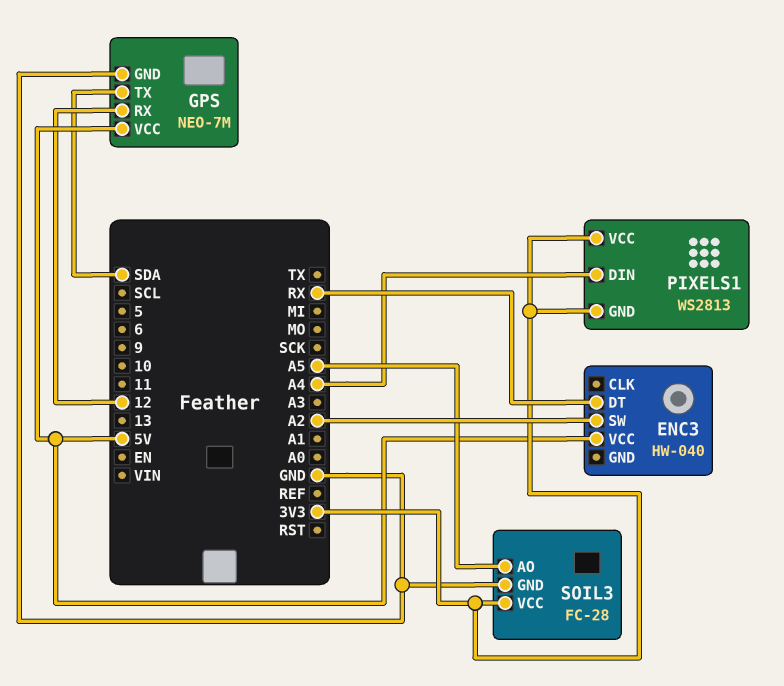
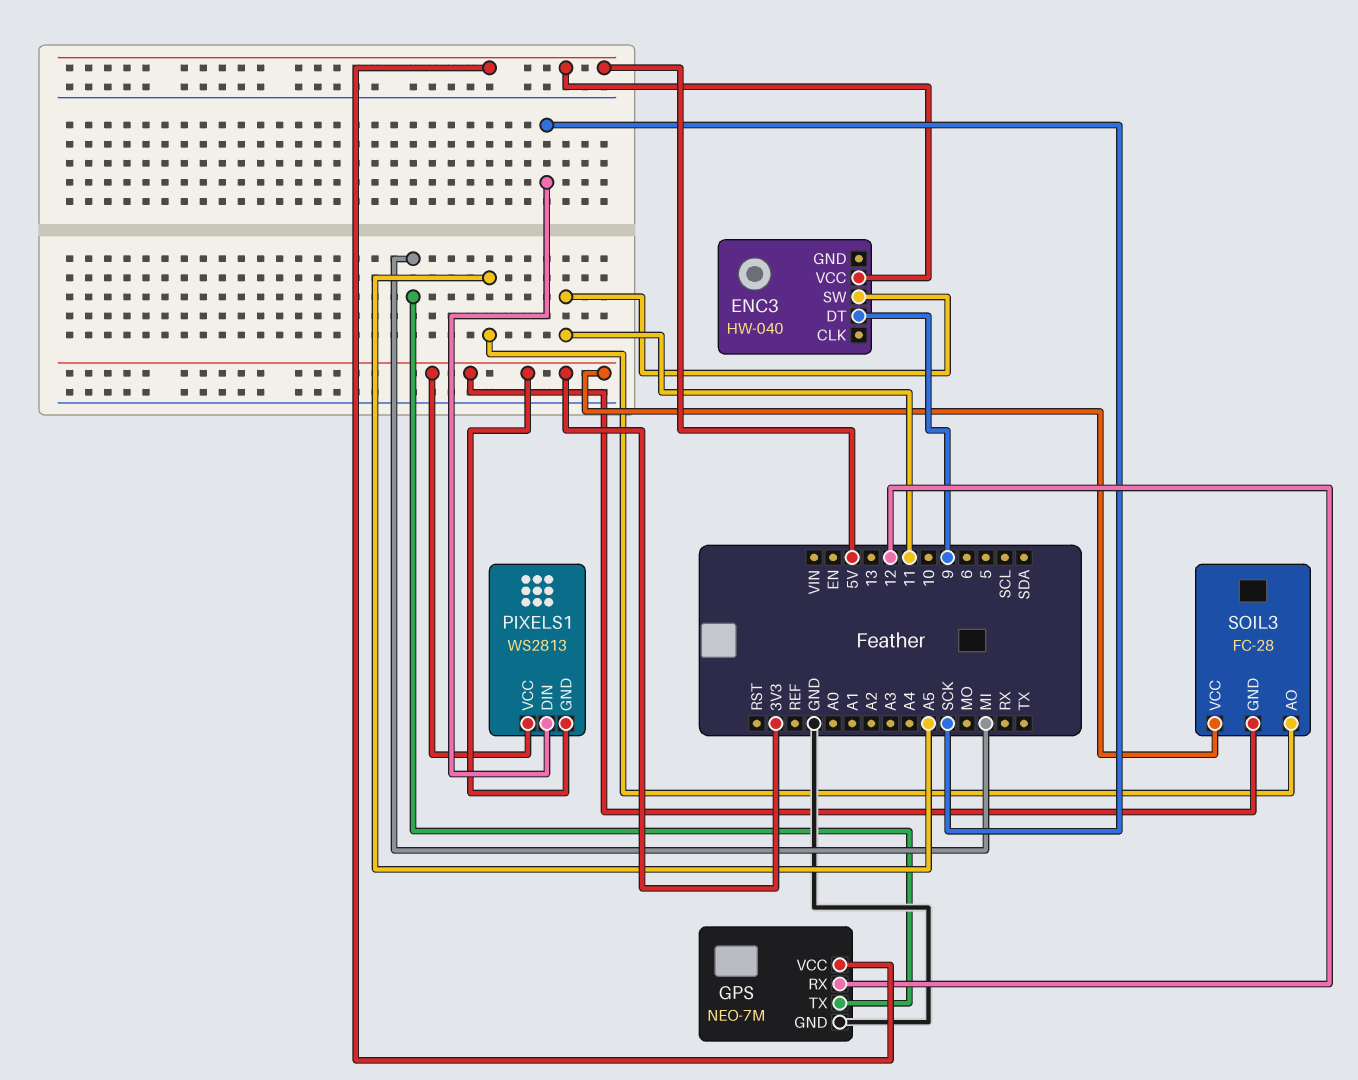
ENC3 pin DT: RX -> 9
ENC3 pin SW: A2 -> 11
GPS pin TX: SDA -> MI
PIXELS1 pin DIN: A4 -> SCK
SOIL3 pin GND: GND -> 3V3

